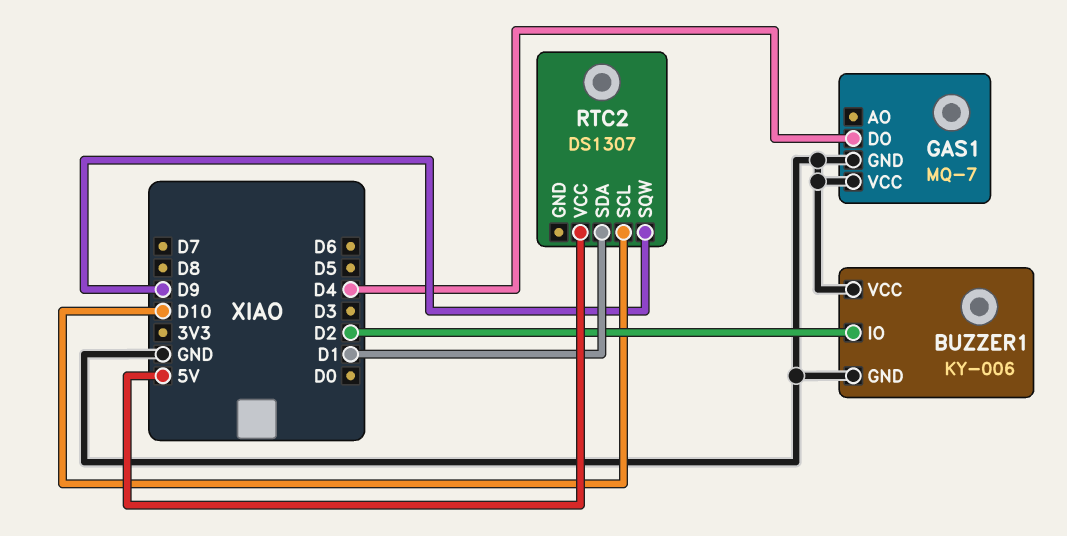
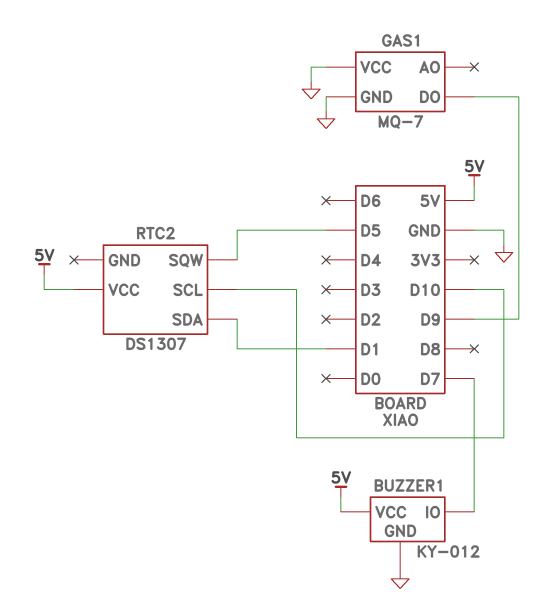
BUZZER1: KY-006 -> KY-012
BUZZER1 pin IO: D2 -> D7
BUZZER1 pin VCC: GND -> 5V
GAS1 pin DO: D4 -> D9
RTC2 pin SQW: D9 -> D5

